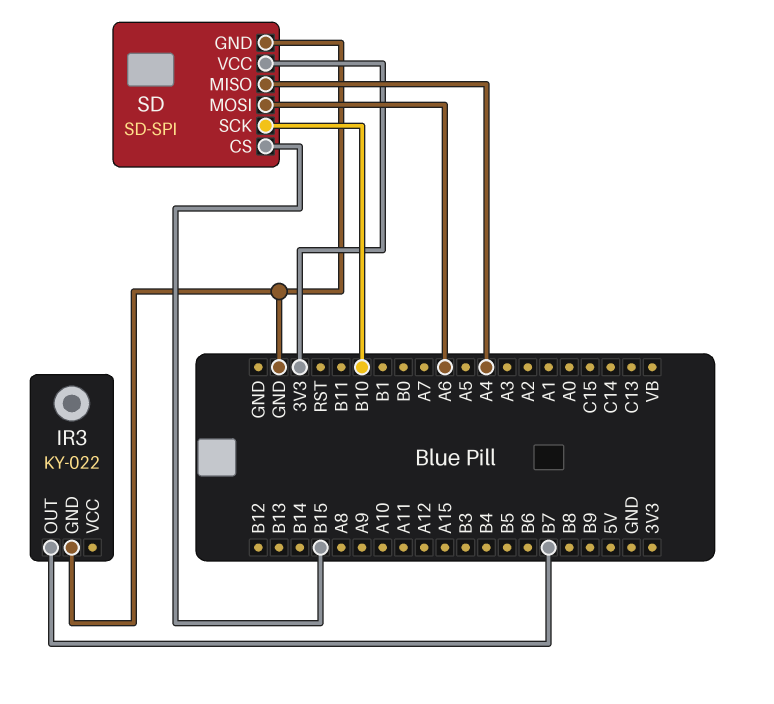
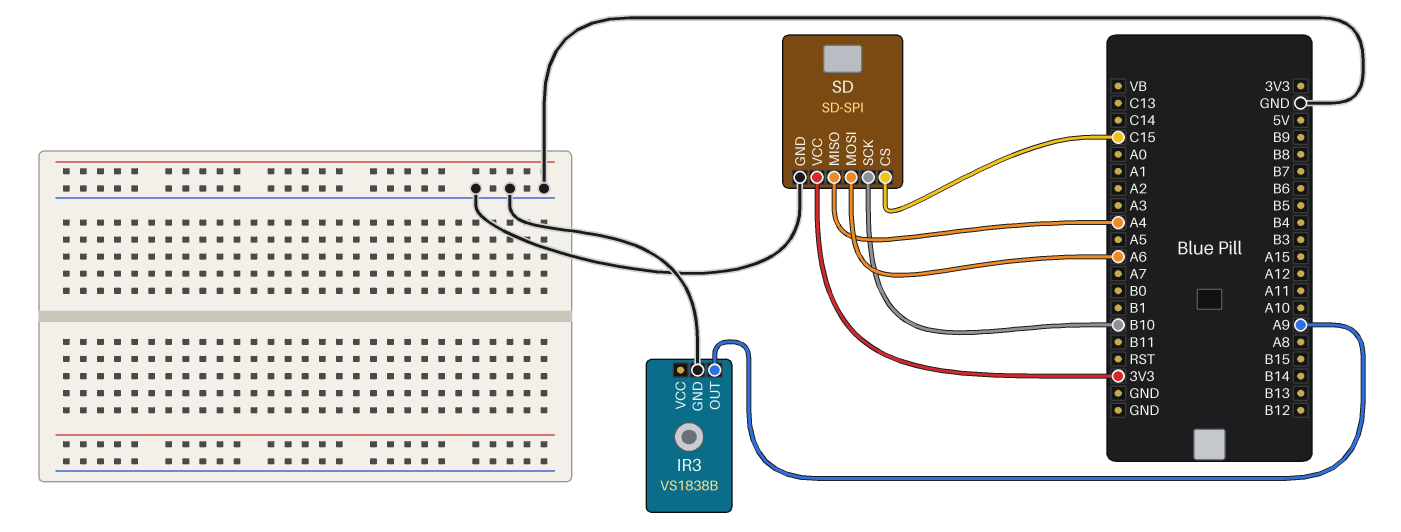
IR3: KY-022 -> VS1838B
IR3 pin OUT: B7 -> A9
SD pin CS: B15 -> C15

